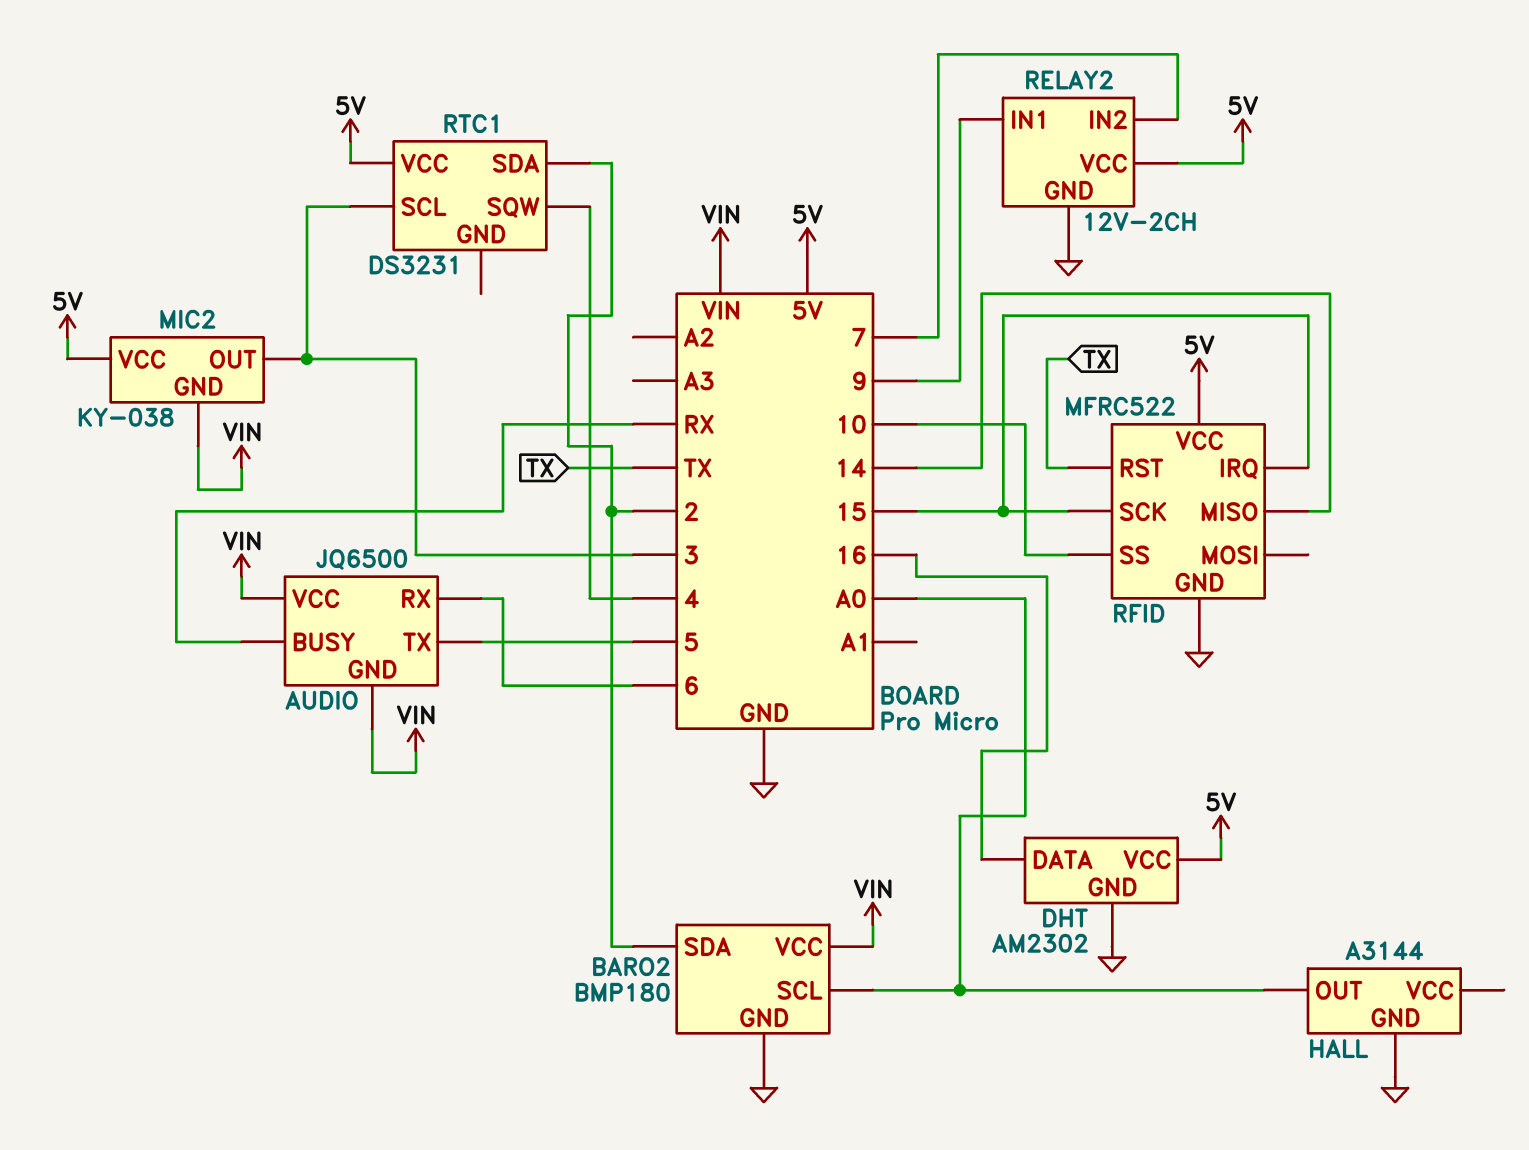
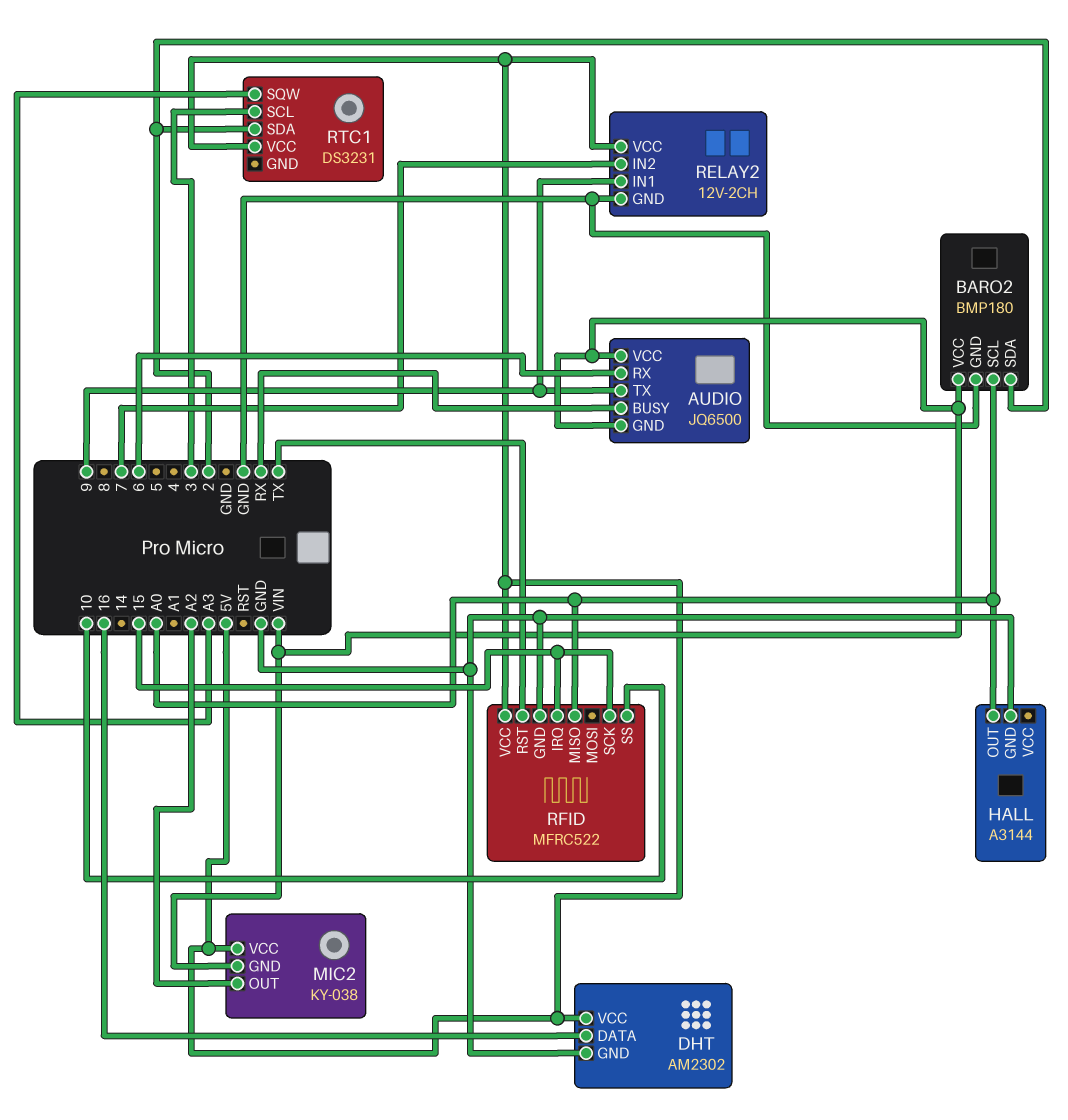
AUDIO pin TX: 5 -> 9
MIC2 pin OUT: 3 -> A2
RFID pin MISO: 14 -> A0
RTC1 pin SQW: 4 -> A3

